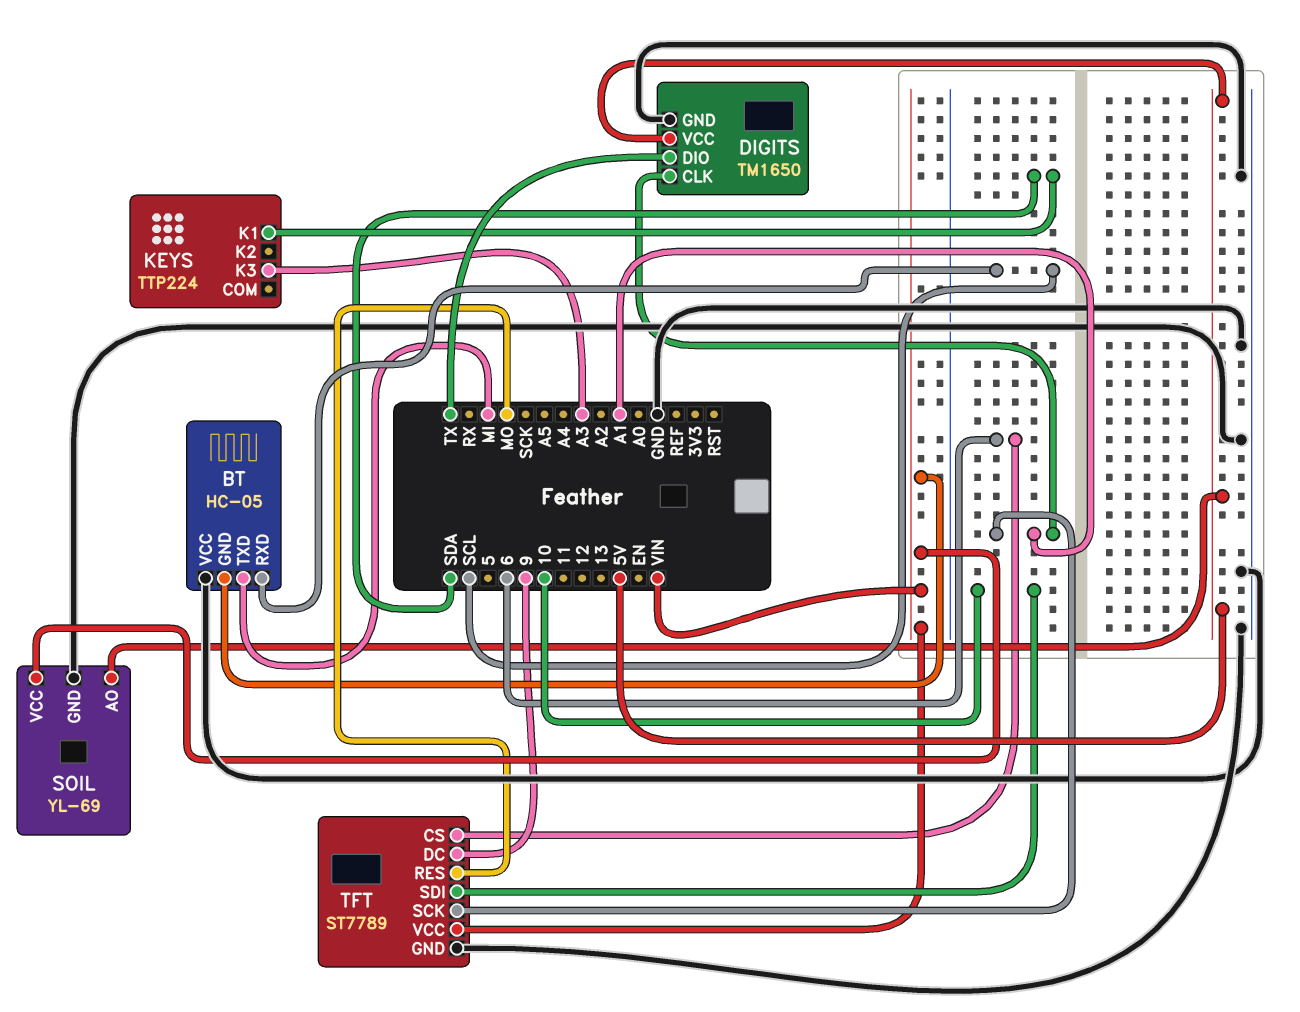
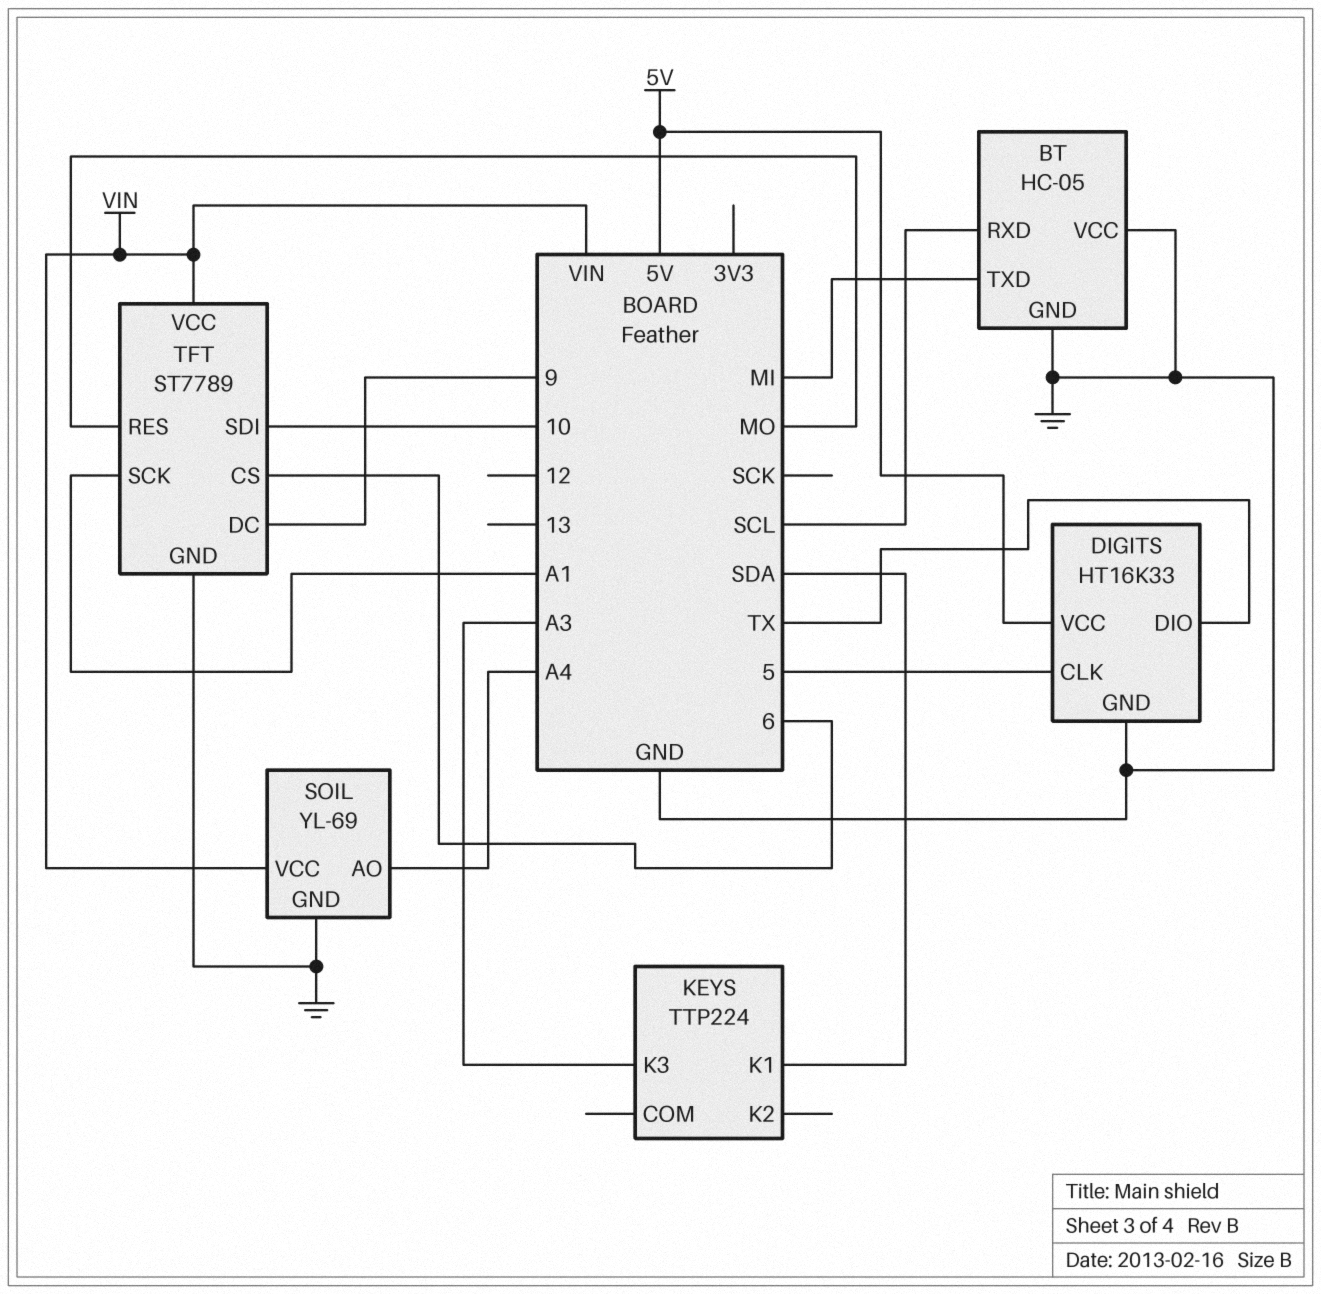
BT pin GND: VIN -> GND
DIGITS: TM1650 -> HT16K33
DIGITS pin CLK: A1 -> 5
SOIL pin AO: 5V -> A4

